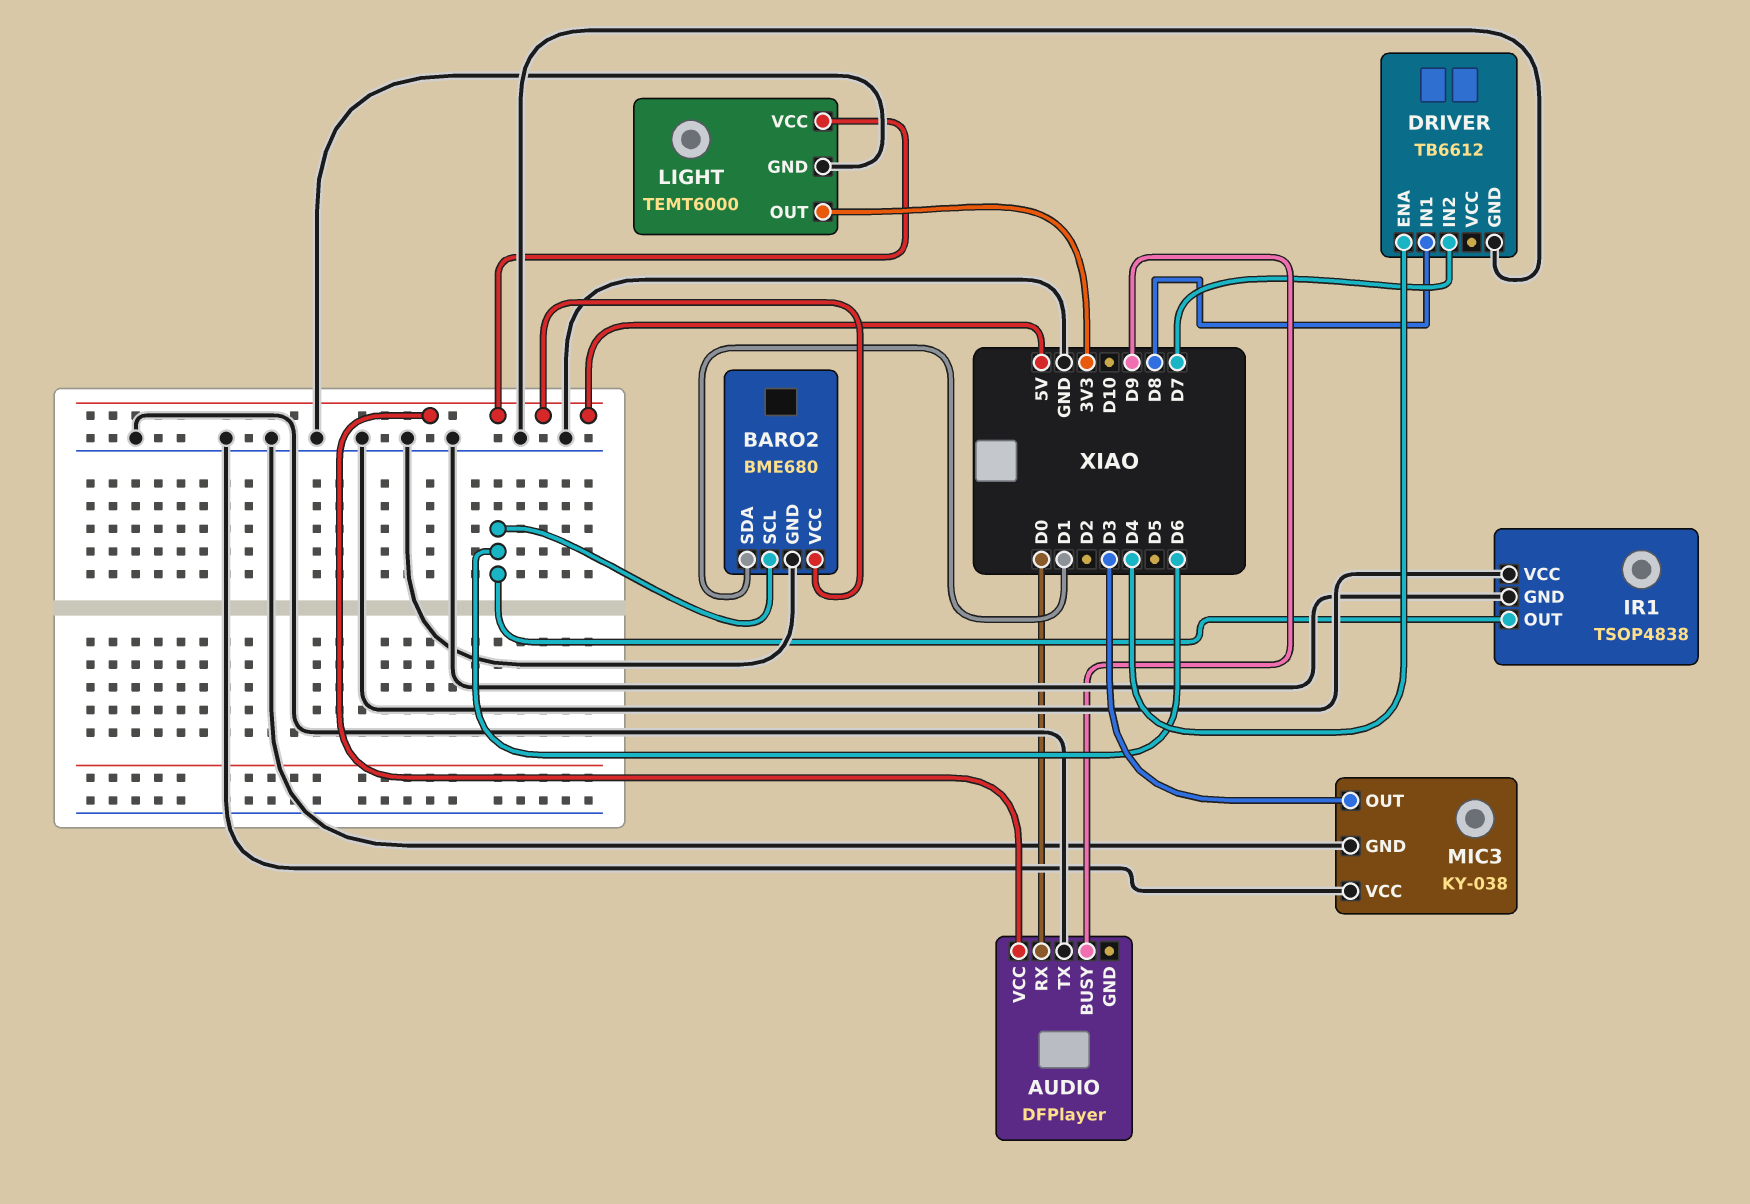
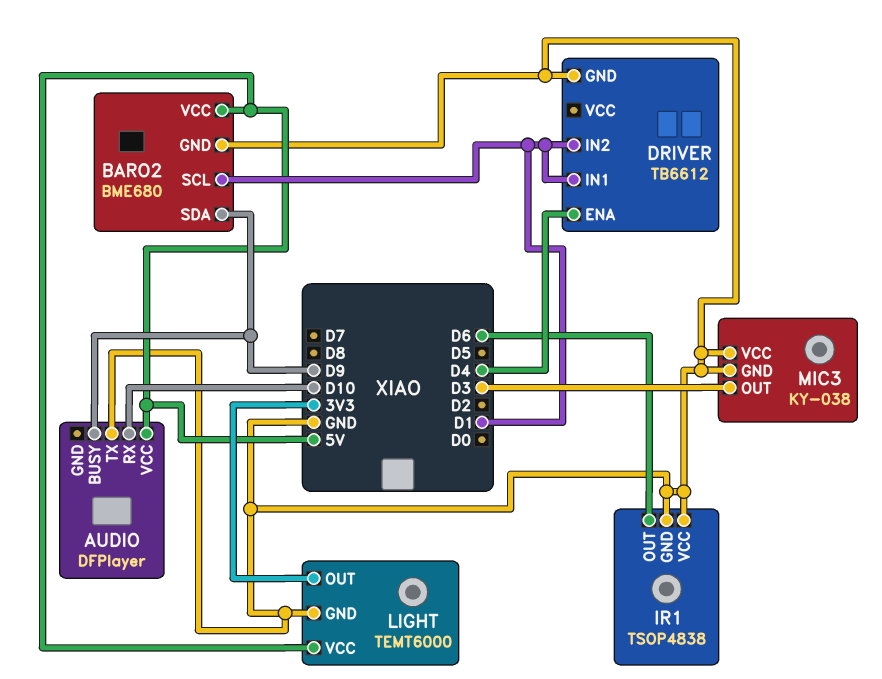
AUDIO pin RX: D0 -> D10
BARO2 pin SCL: D6 -> D1
BARO2 pin SDA: D1 -> D9
DRIVER pin IN1: D8 -> D1
DRIVER pin IN2: D7 -> D1

